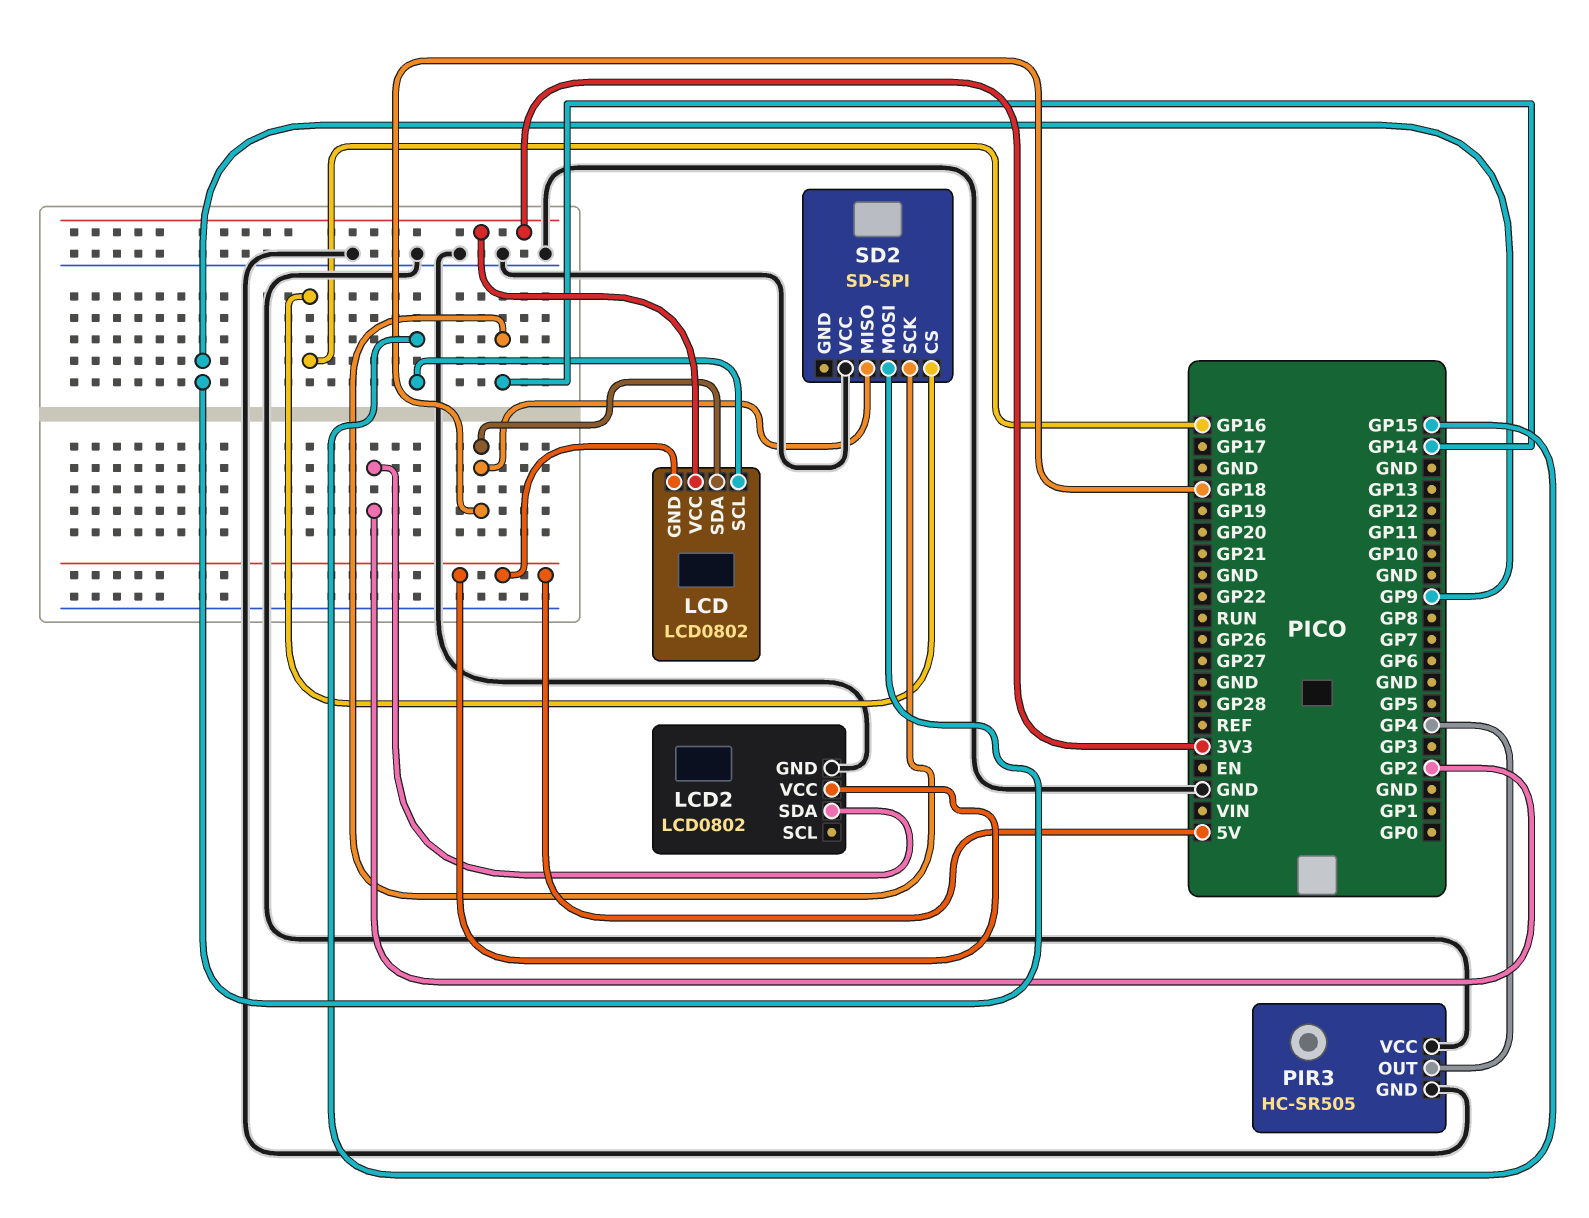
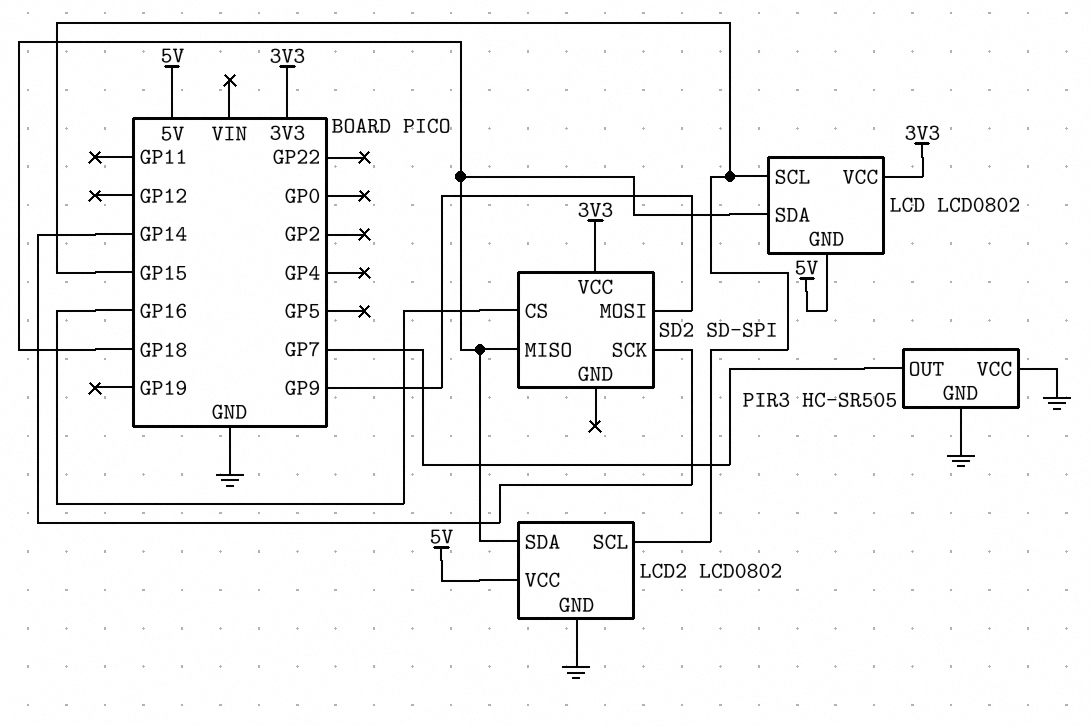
LCD2 pin SCL: none -> GP15
LCD2 pin SDA: GP2 -> GP18
PIR3 pin OUT: GP4 -> GP7
SD2 pin VCC: GND -> 3V3

